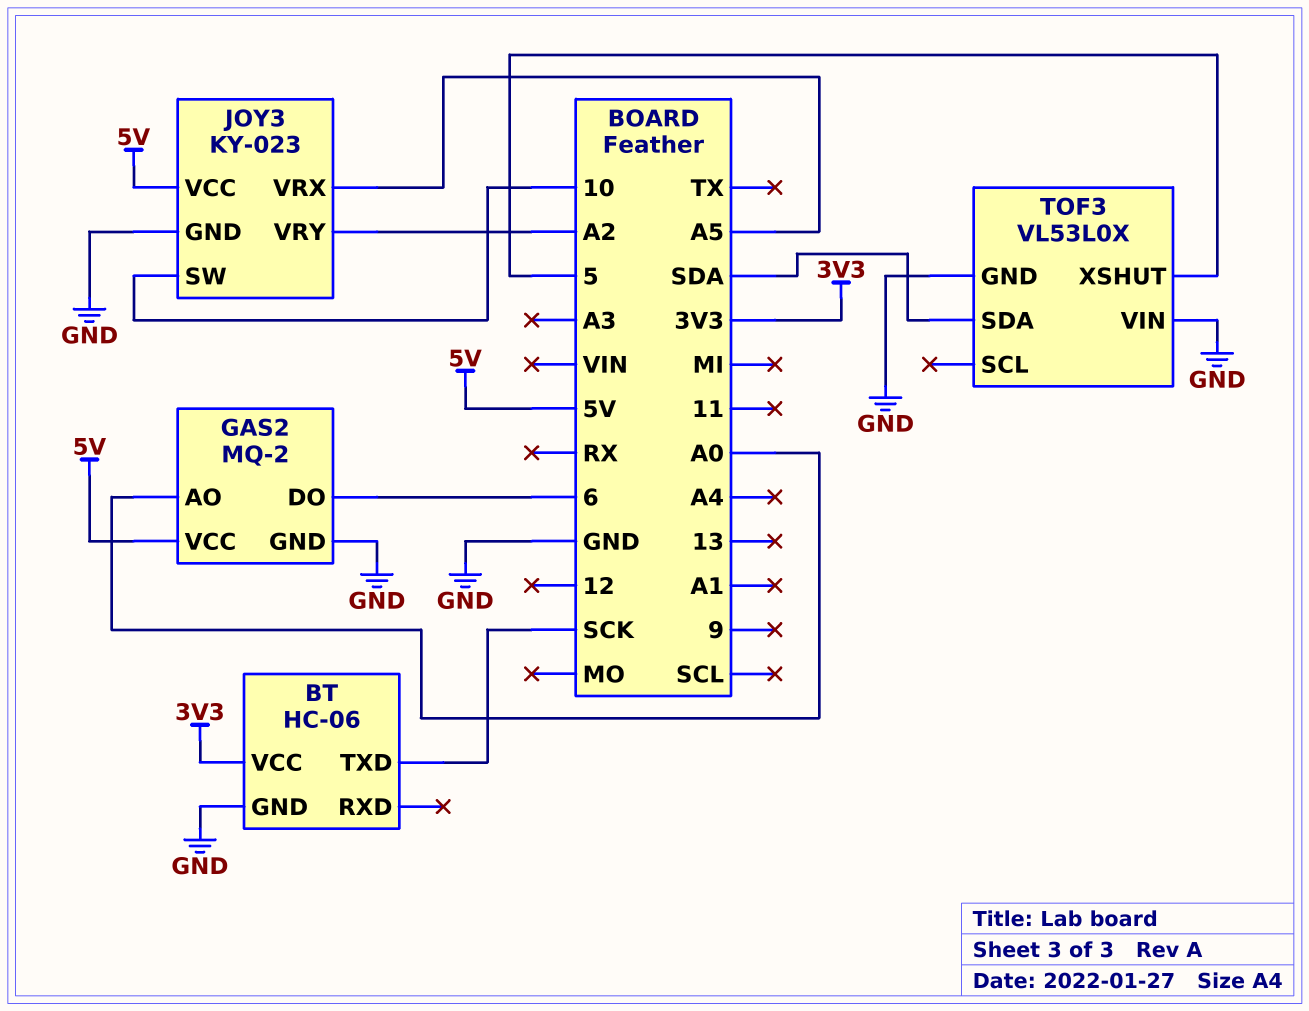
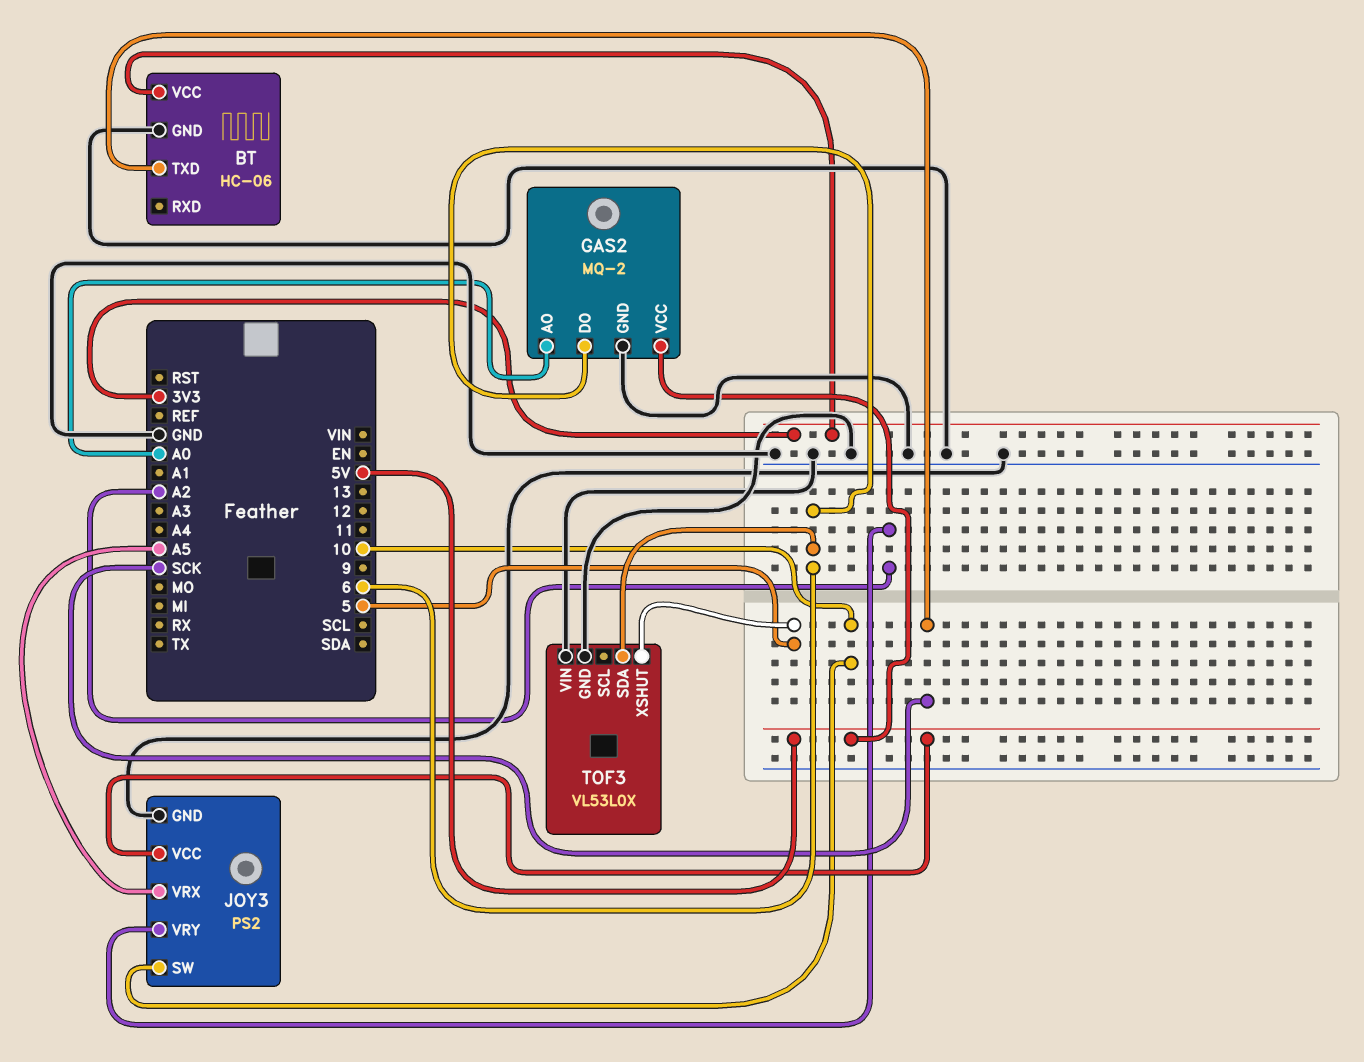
JOY3: KY-023 -> PS2
TOF3 pin SDA: SDA -> 6

